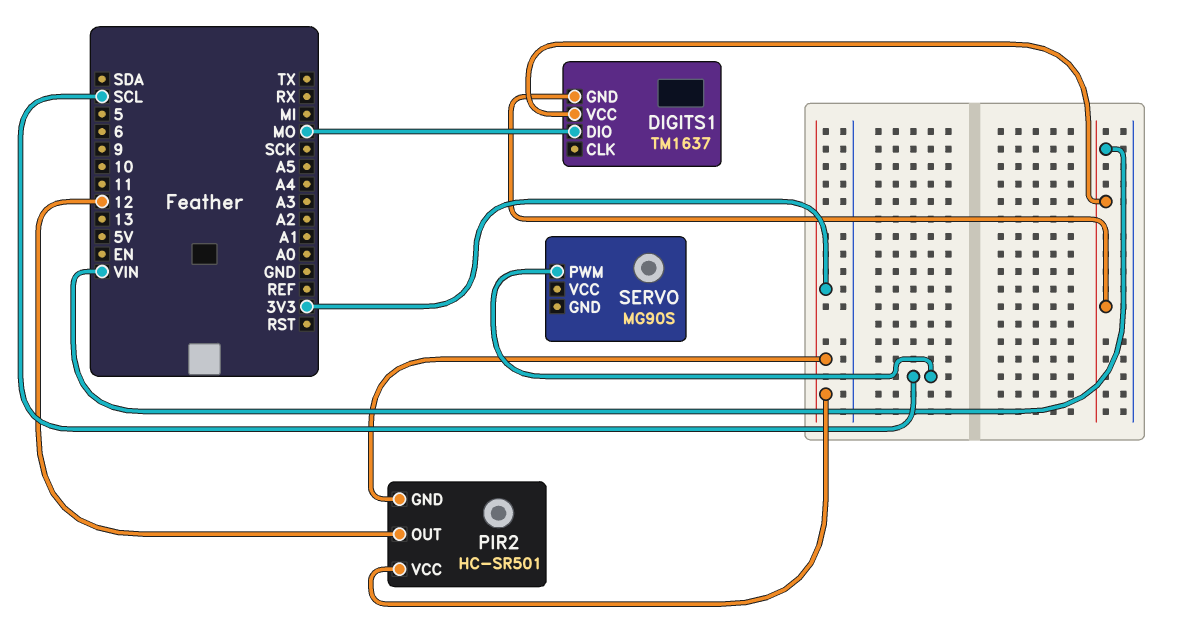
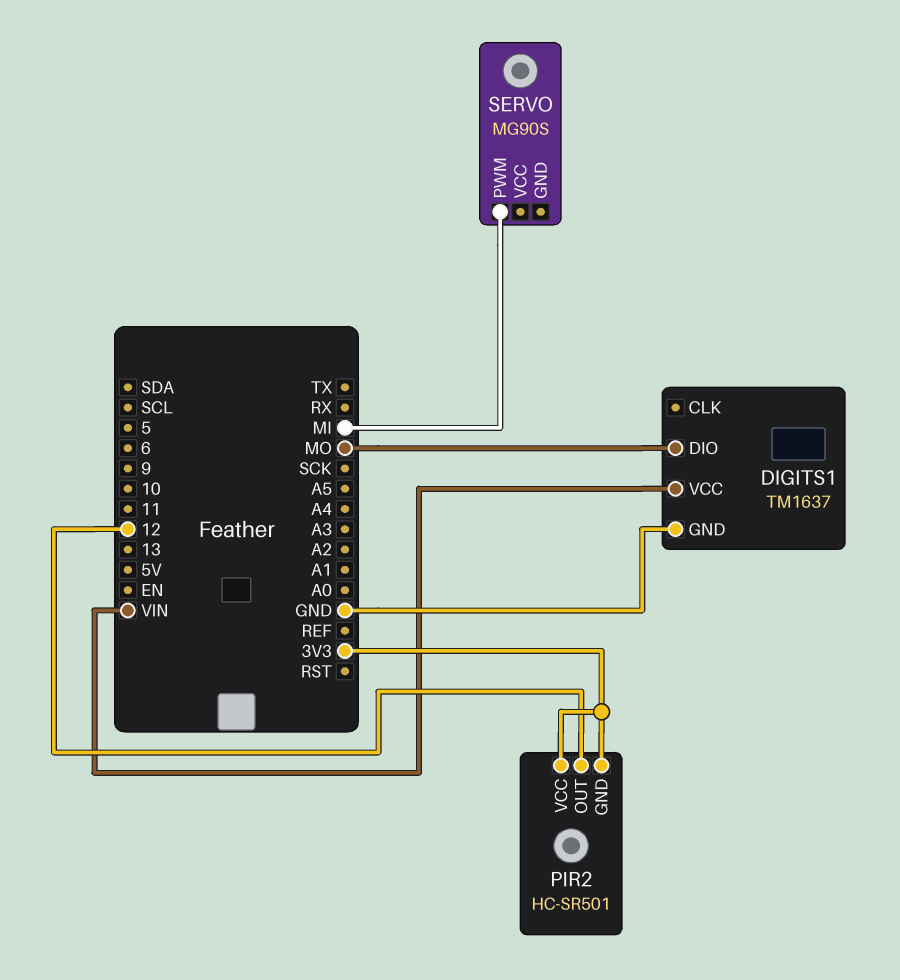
DIGITS1 pin GND: VIN -> GND
SERVO pin PWM: SCL -> MI

